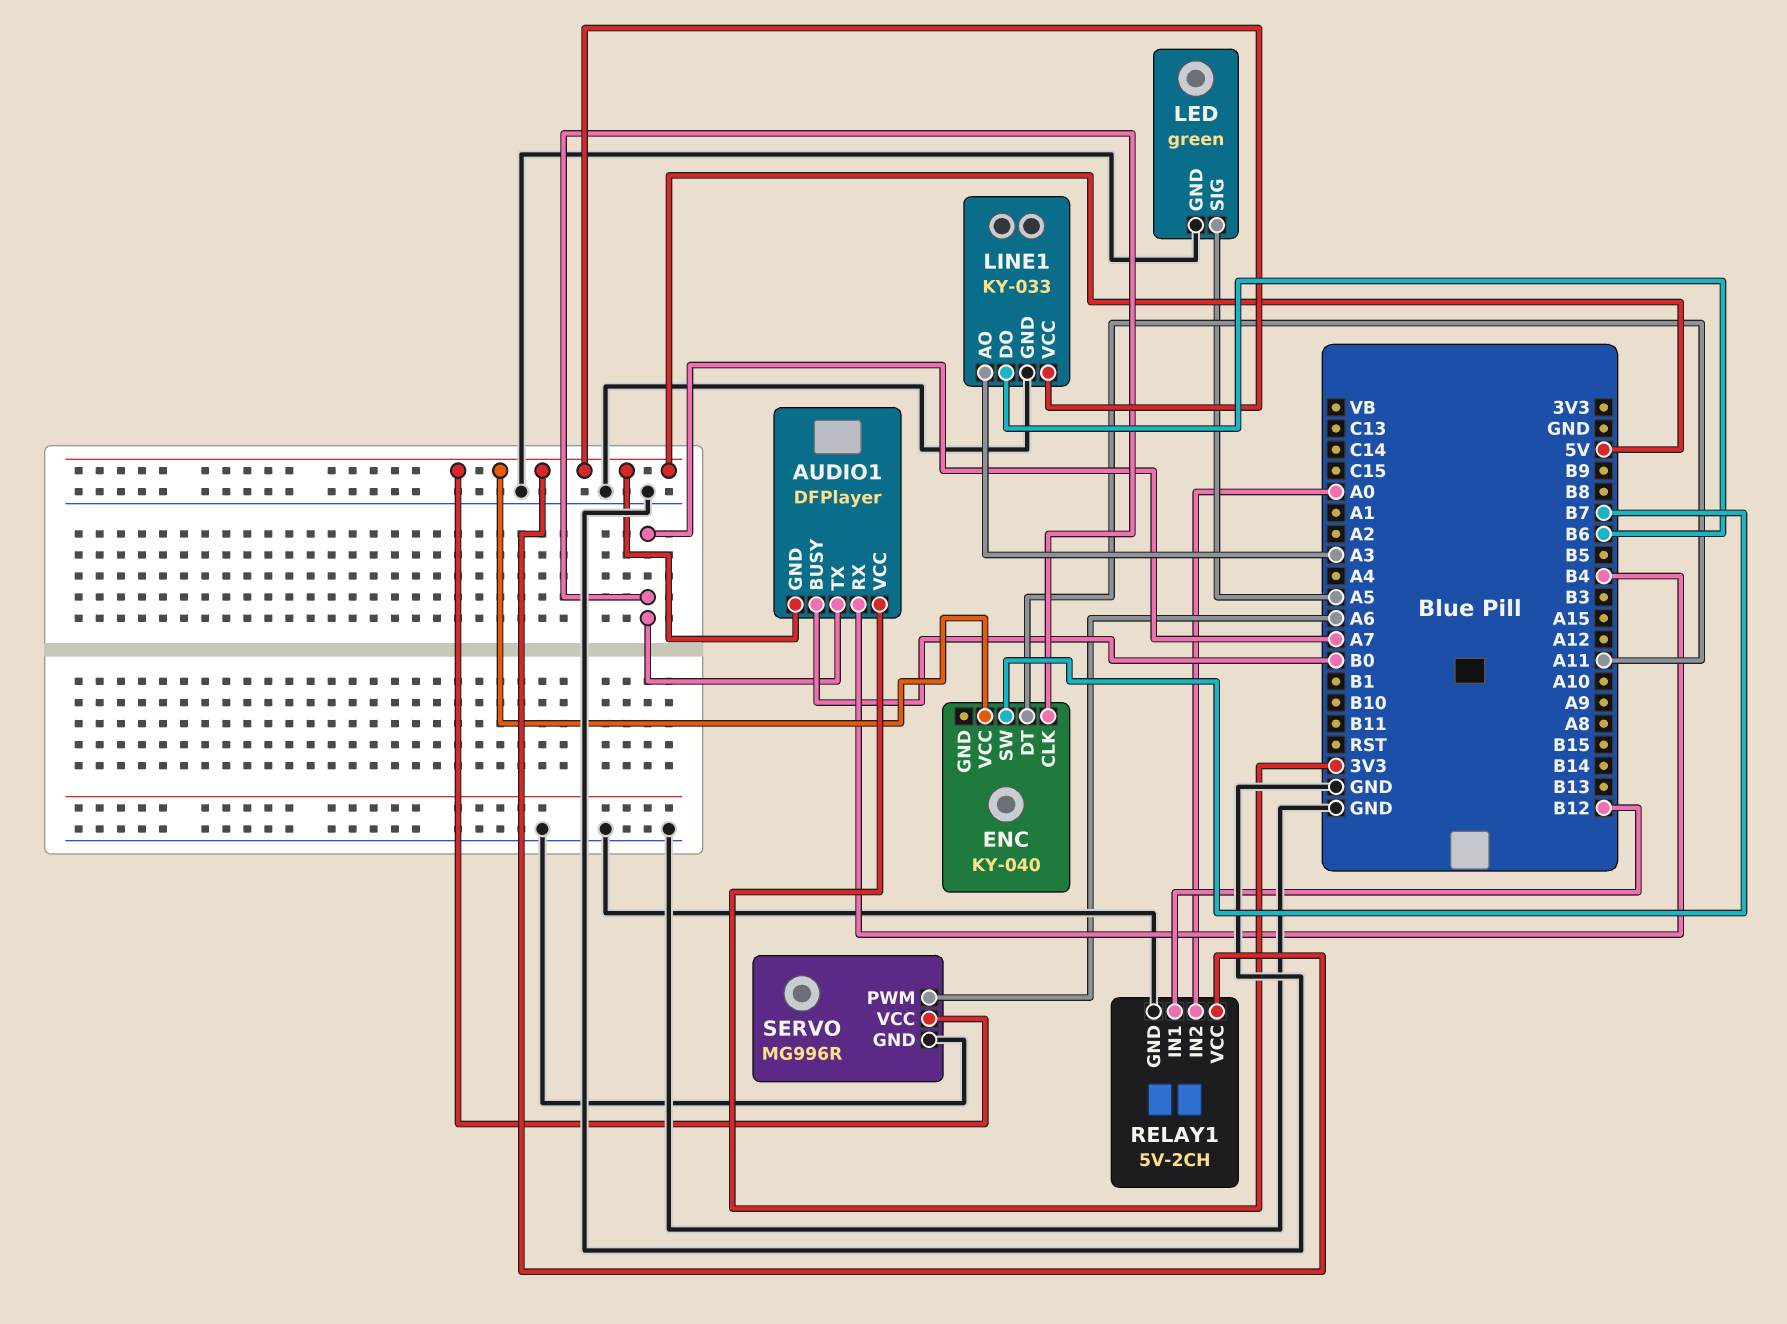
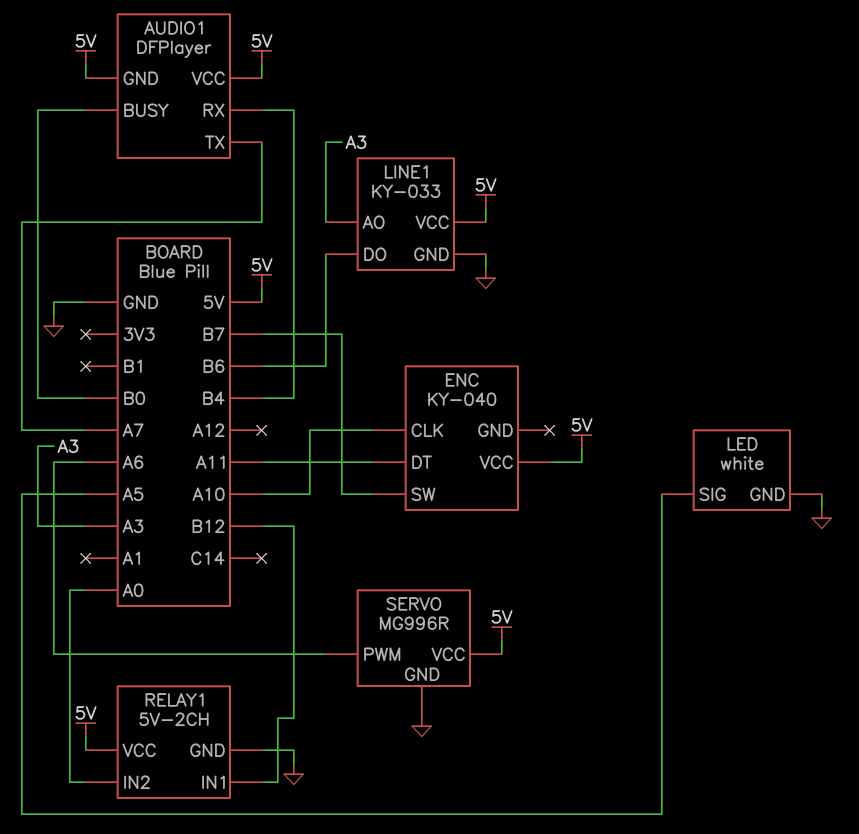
AUDIO1 pin VCC: 3V3 -> 5V
ENC pin CLK: A7 -> A10
LED: green -> white

